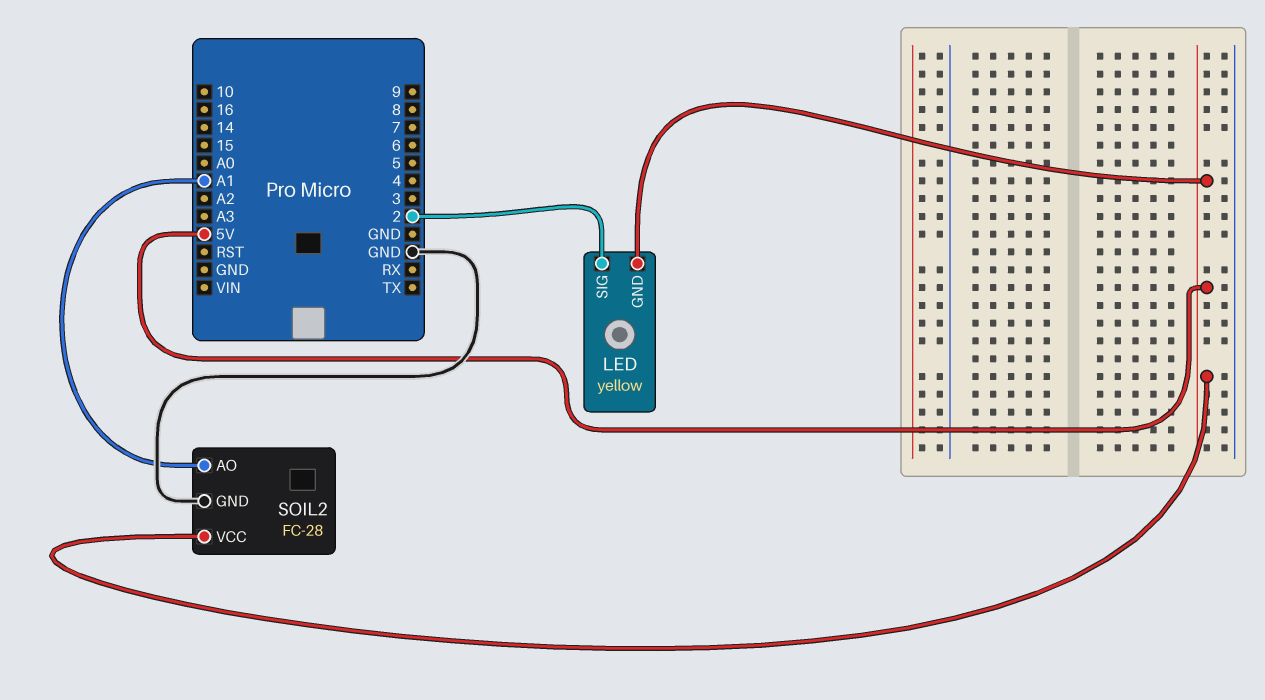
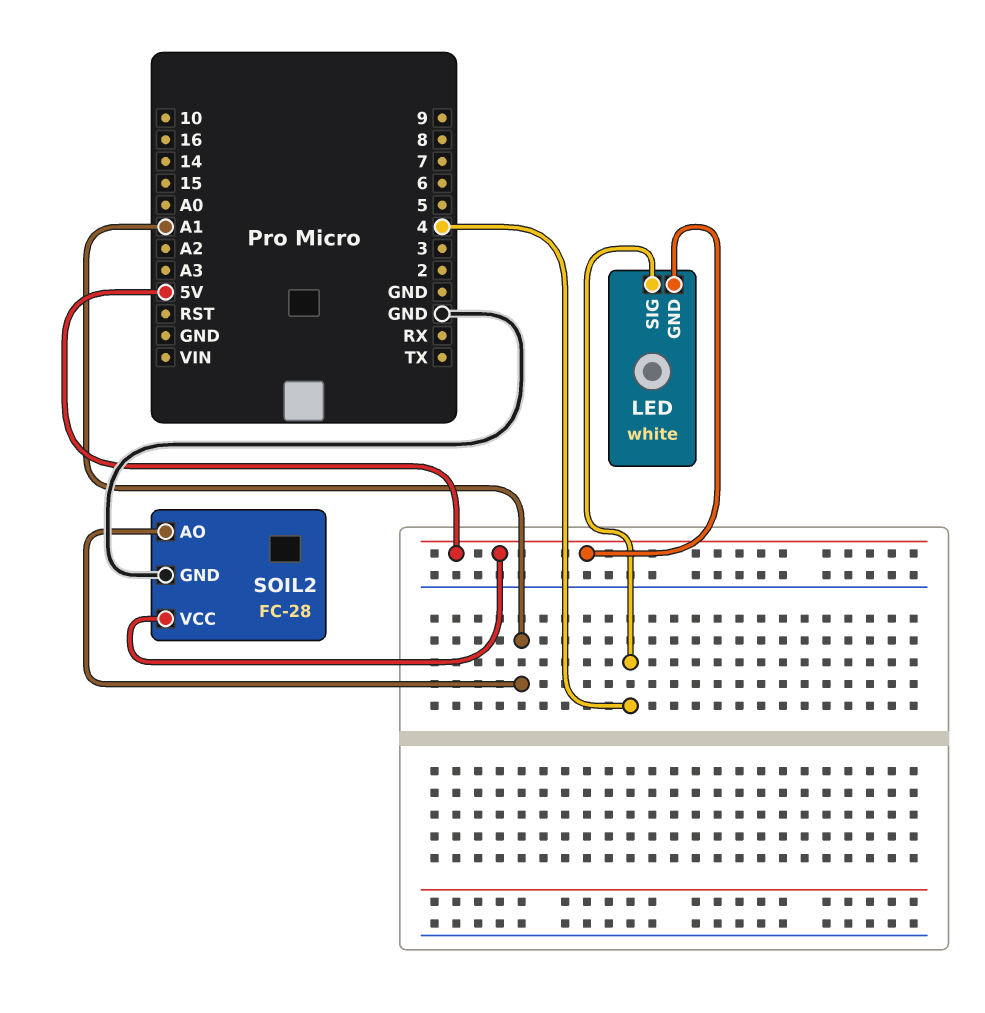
LED: yellow -> white
LED pin SIG: 2 -> 4

